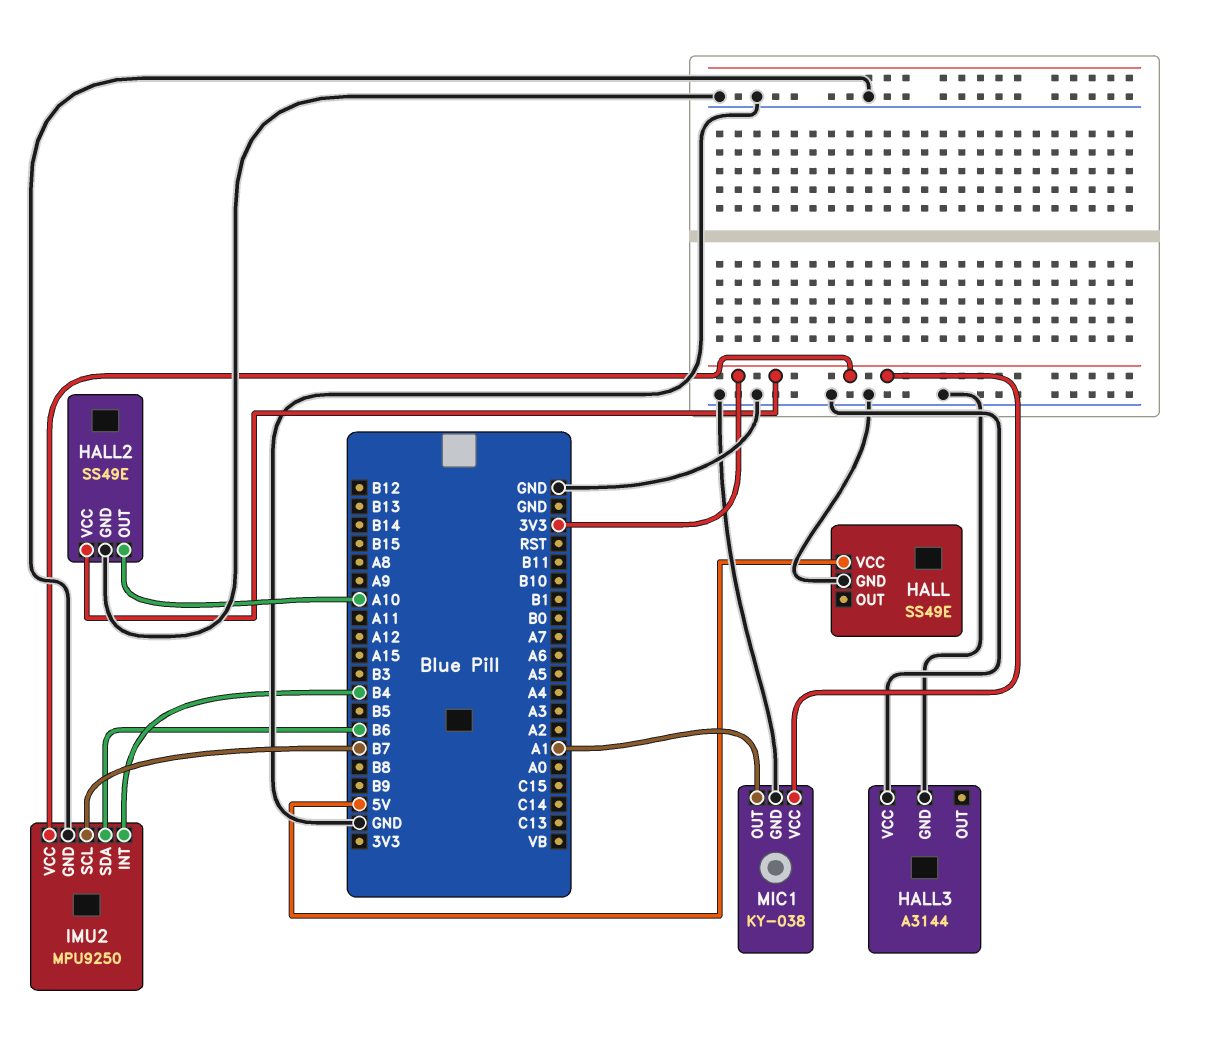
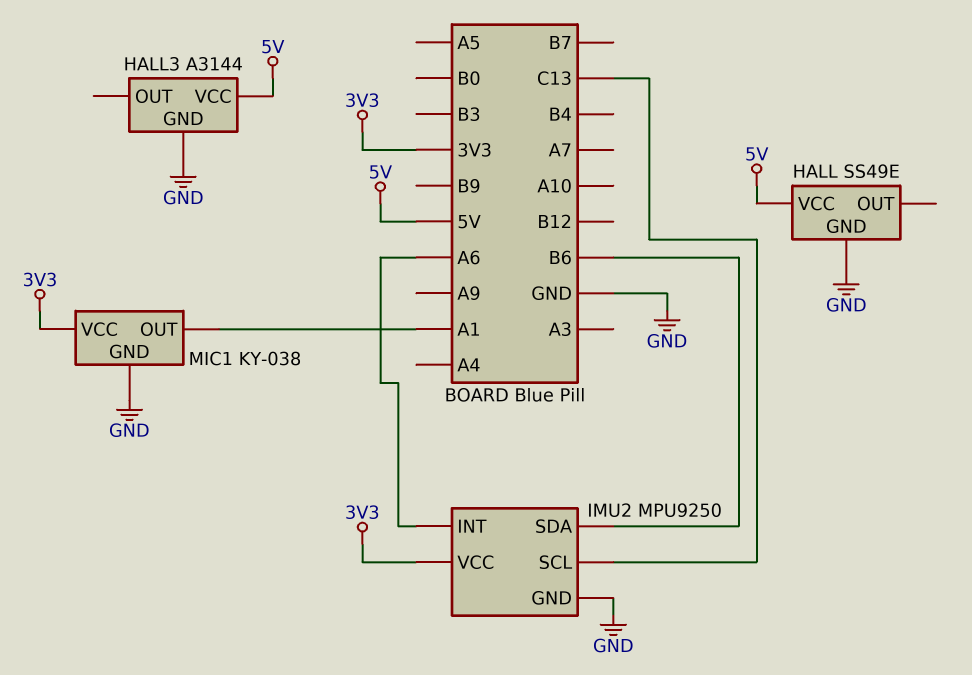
HALL2: SS49E -> none
HALL2 pin GND: GND -> none
HALL2 pin OUT: A10 -> none
HALL2 pin VCC: 3V3 -> none
HALL3 pin VCC: GND -> 5V
IMU2 pin INT: B4 -> A6
IMU2 pin SCL: B7 -> C13

